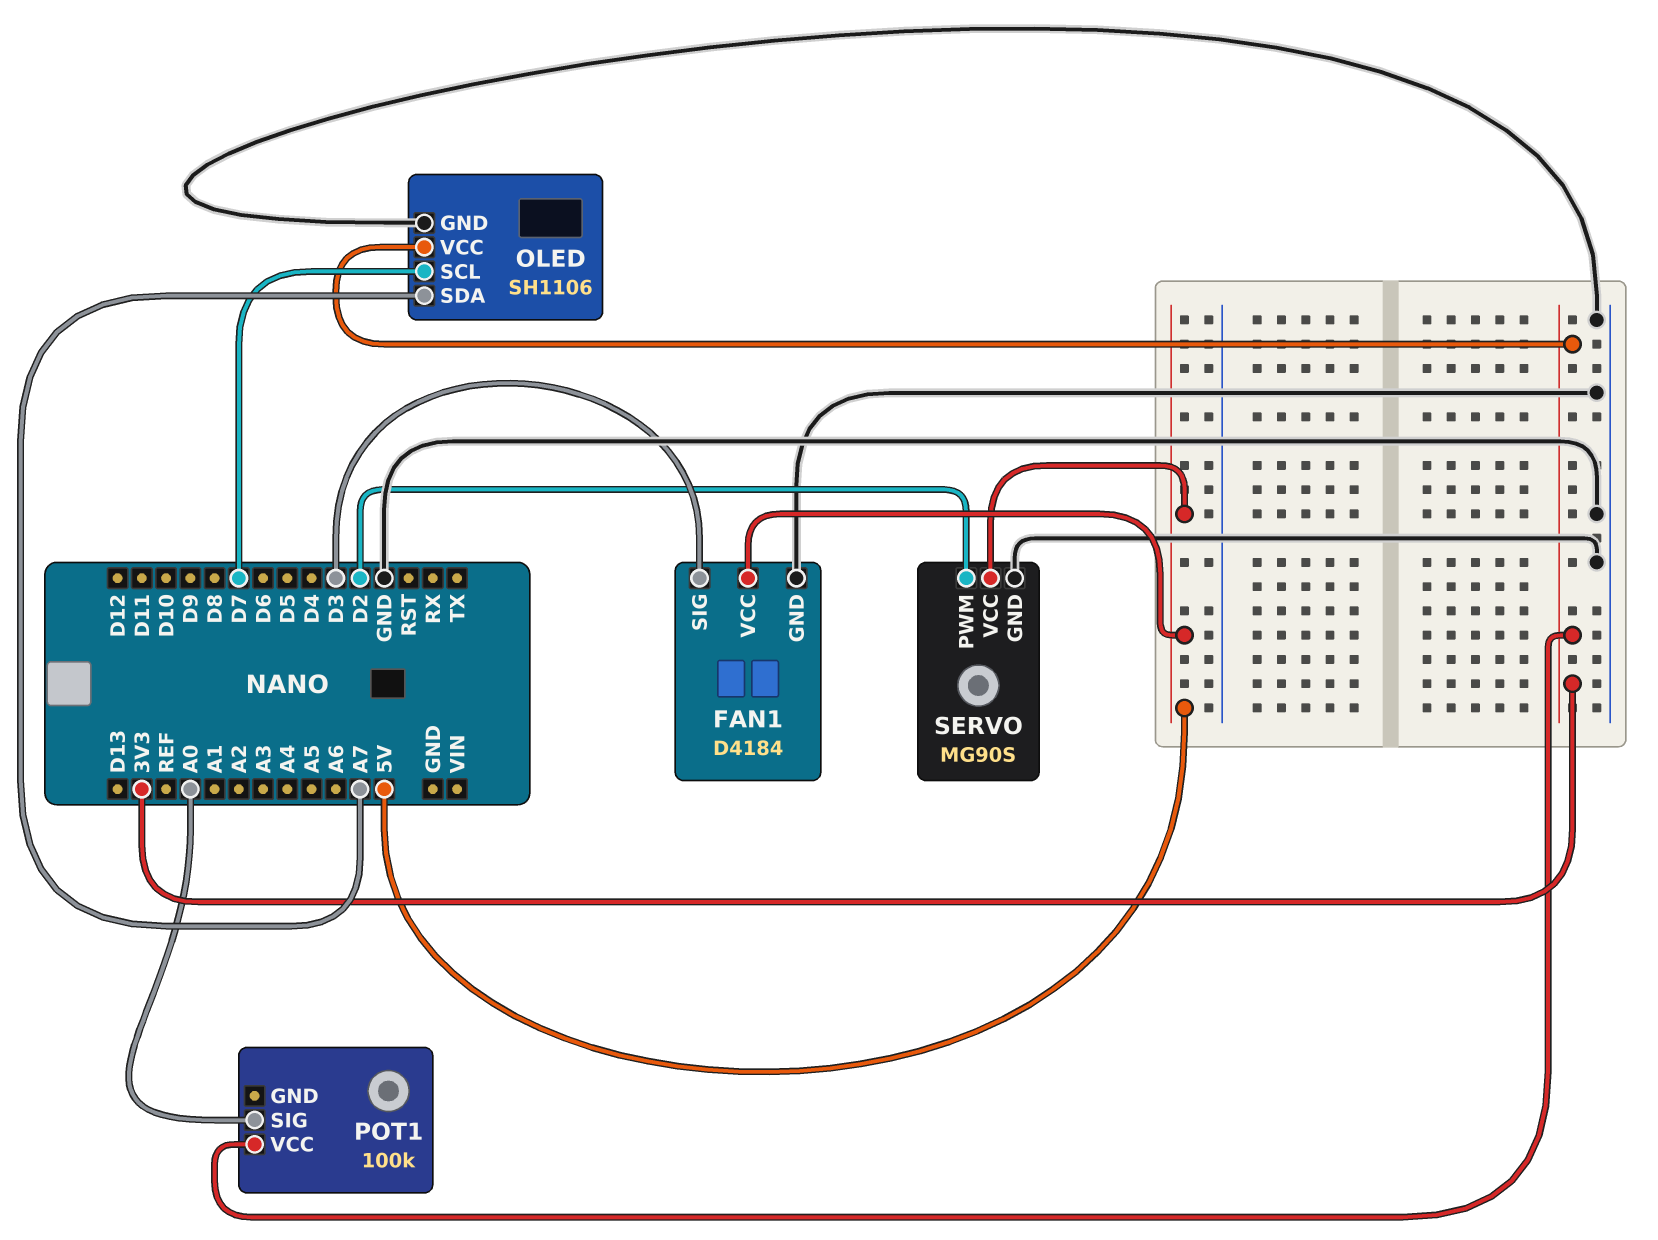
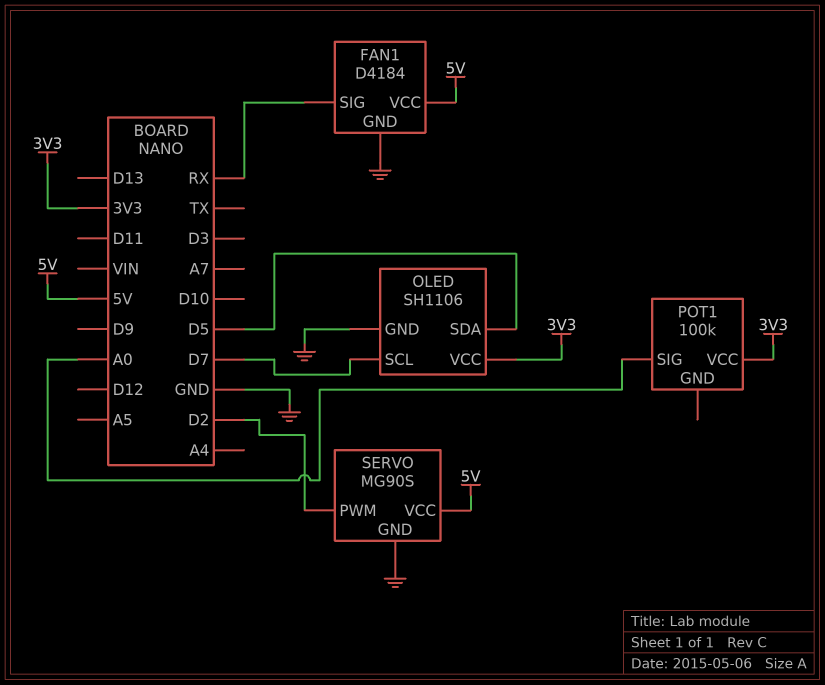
FAN1 pin SIG: D3 -> RX
OLED pin SDA: A7 -> D5

